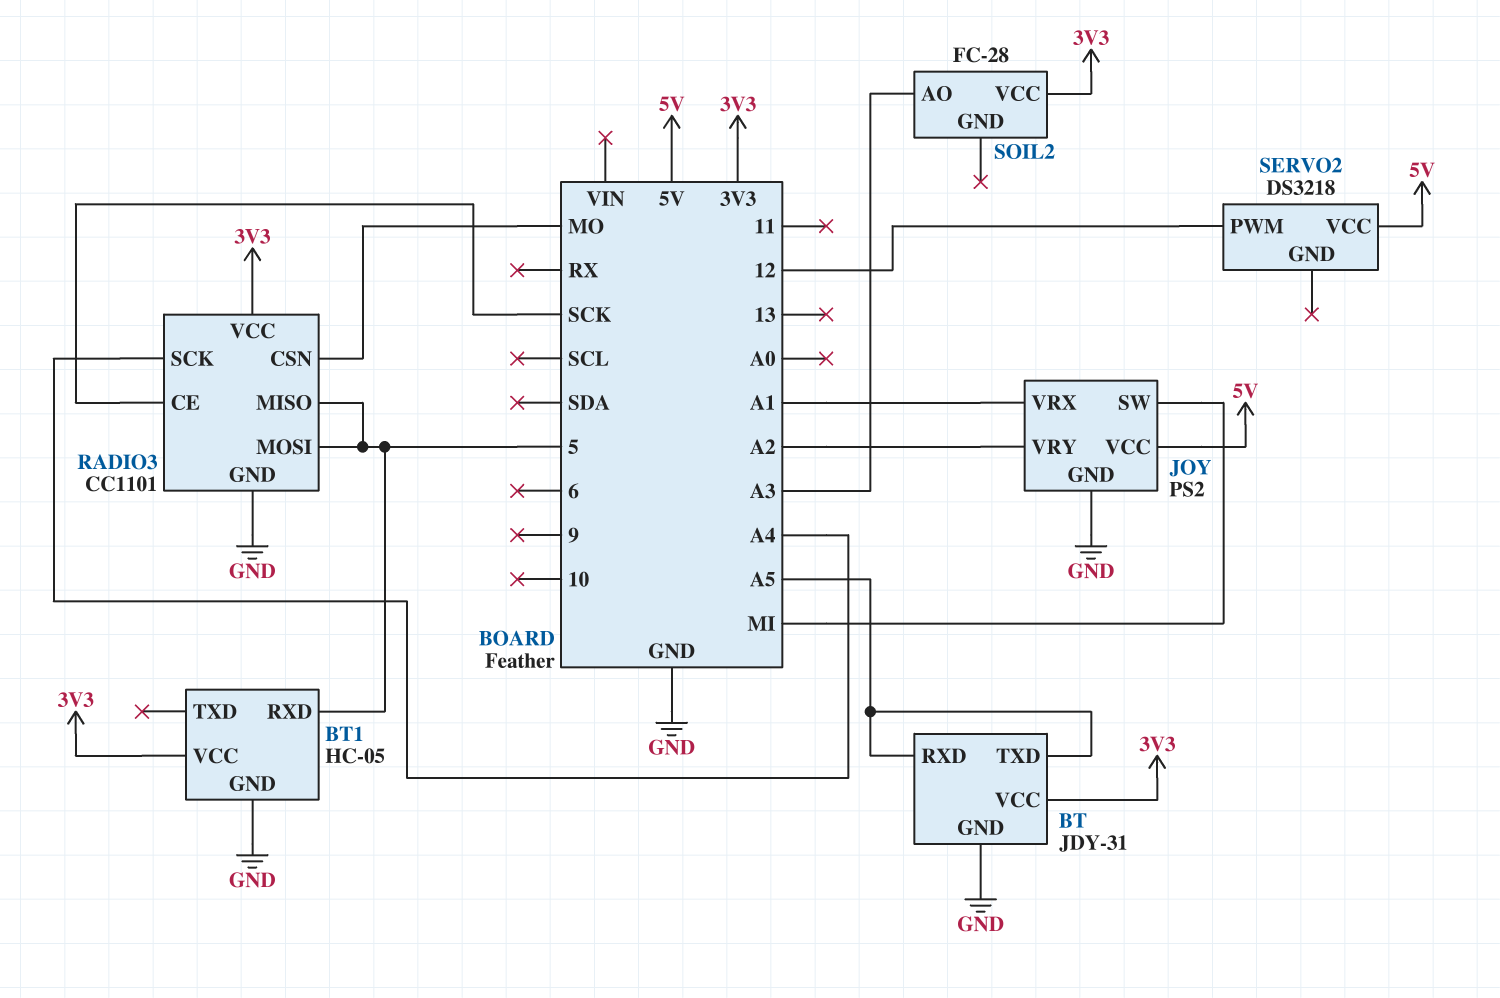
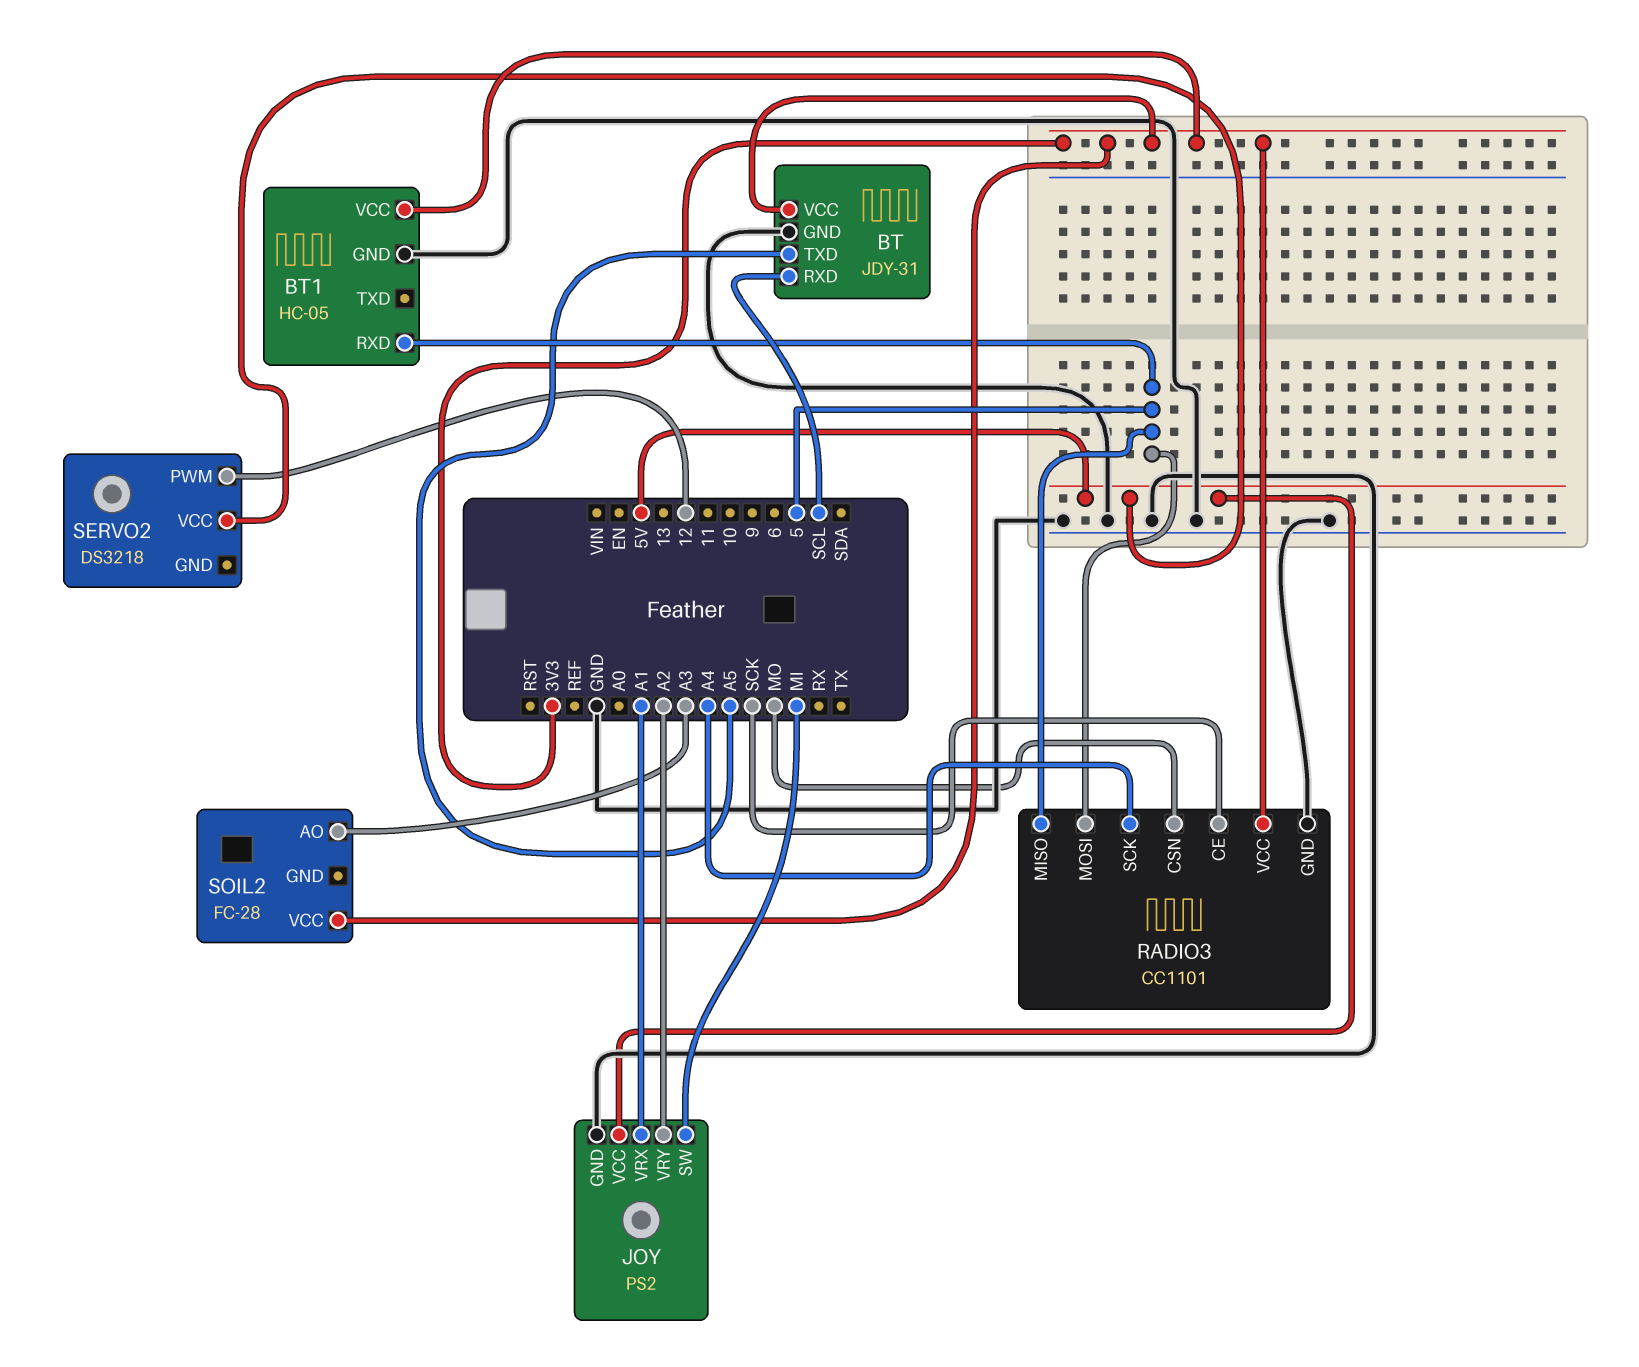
BT pin RXD: A5 -> SCL

